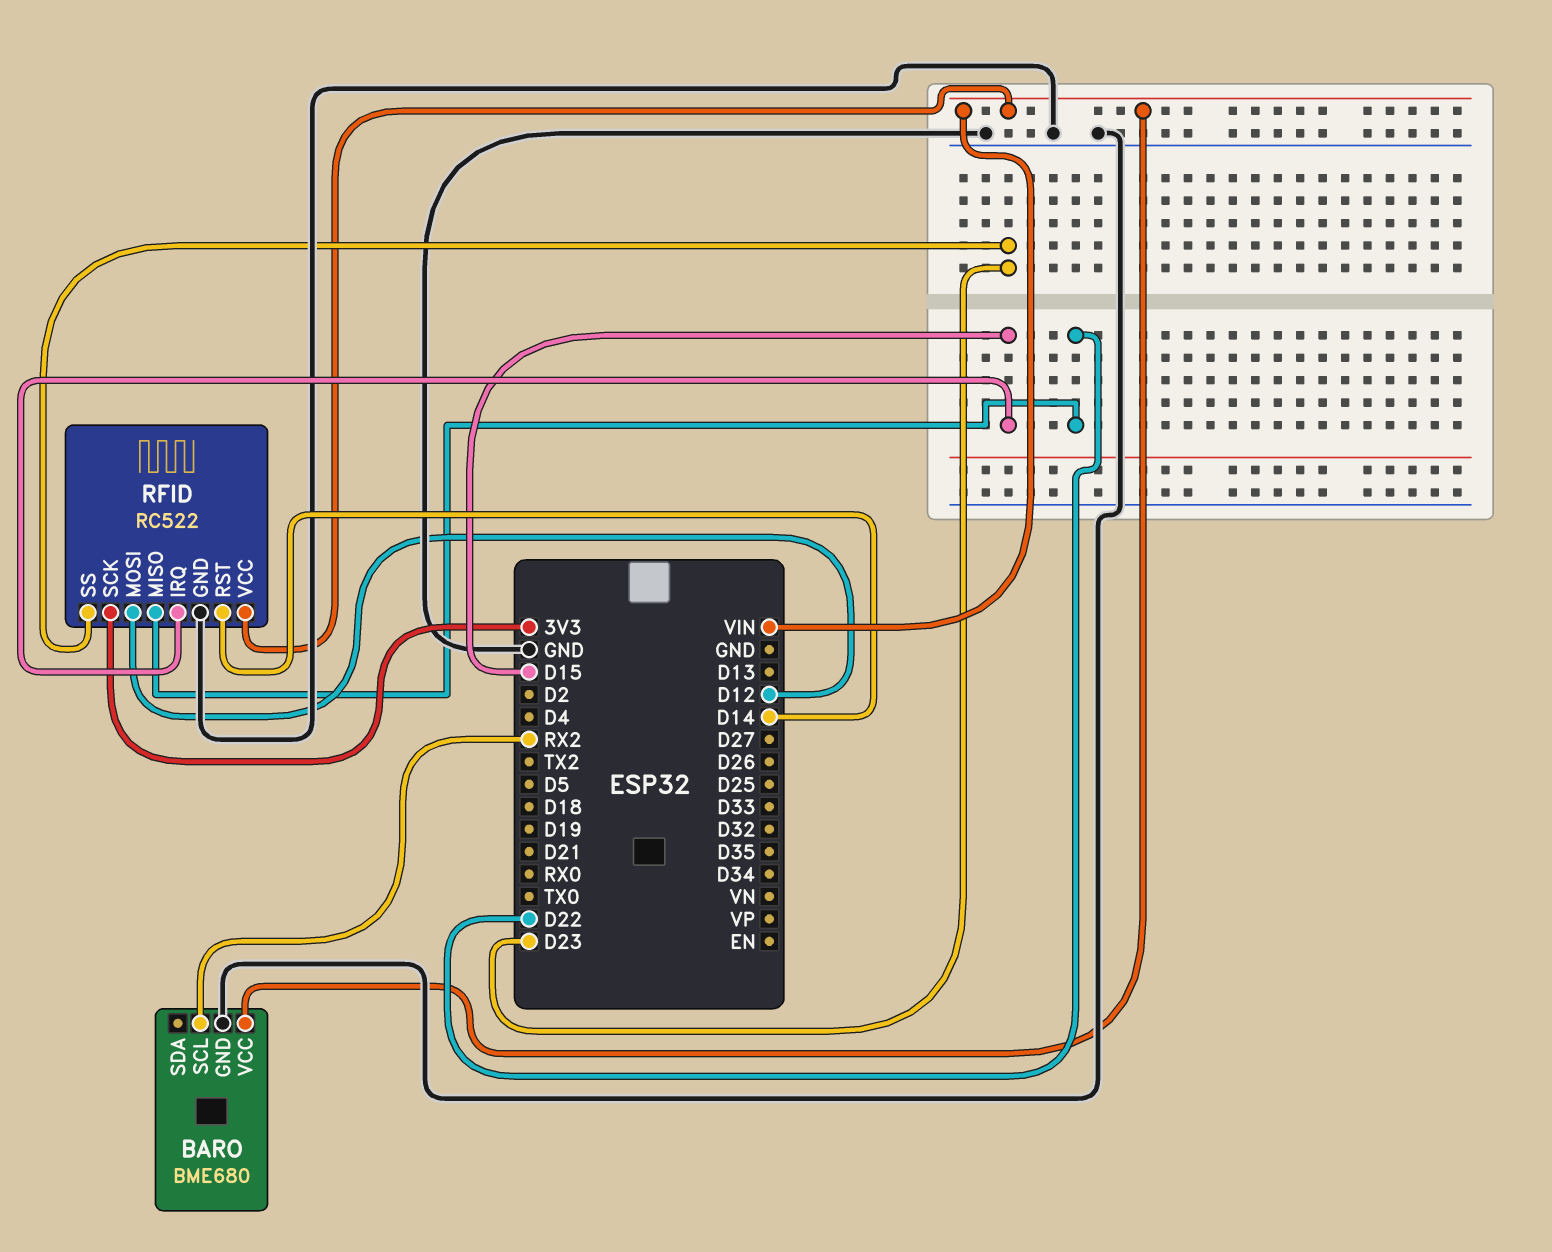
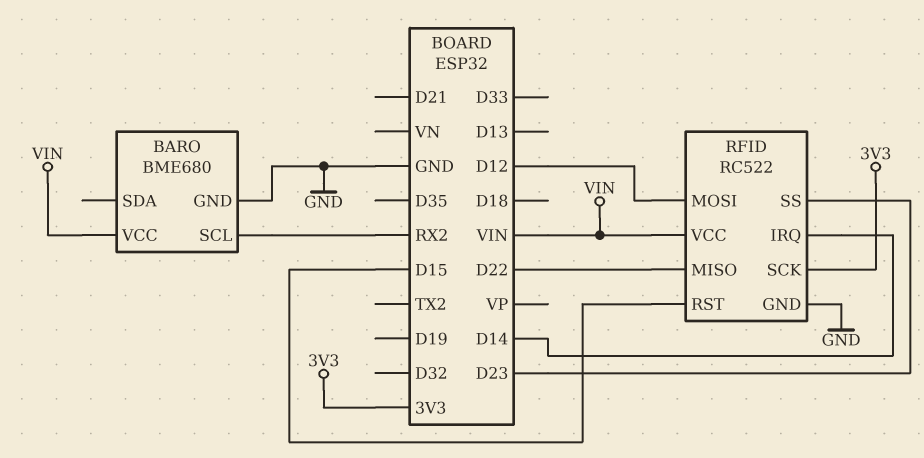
RFID pin IRQ: D15 -> D14
RFID pin RST: D14 -> D15

